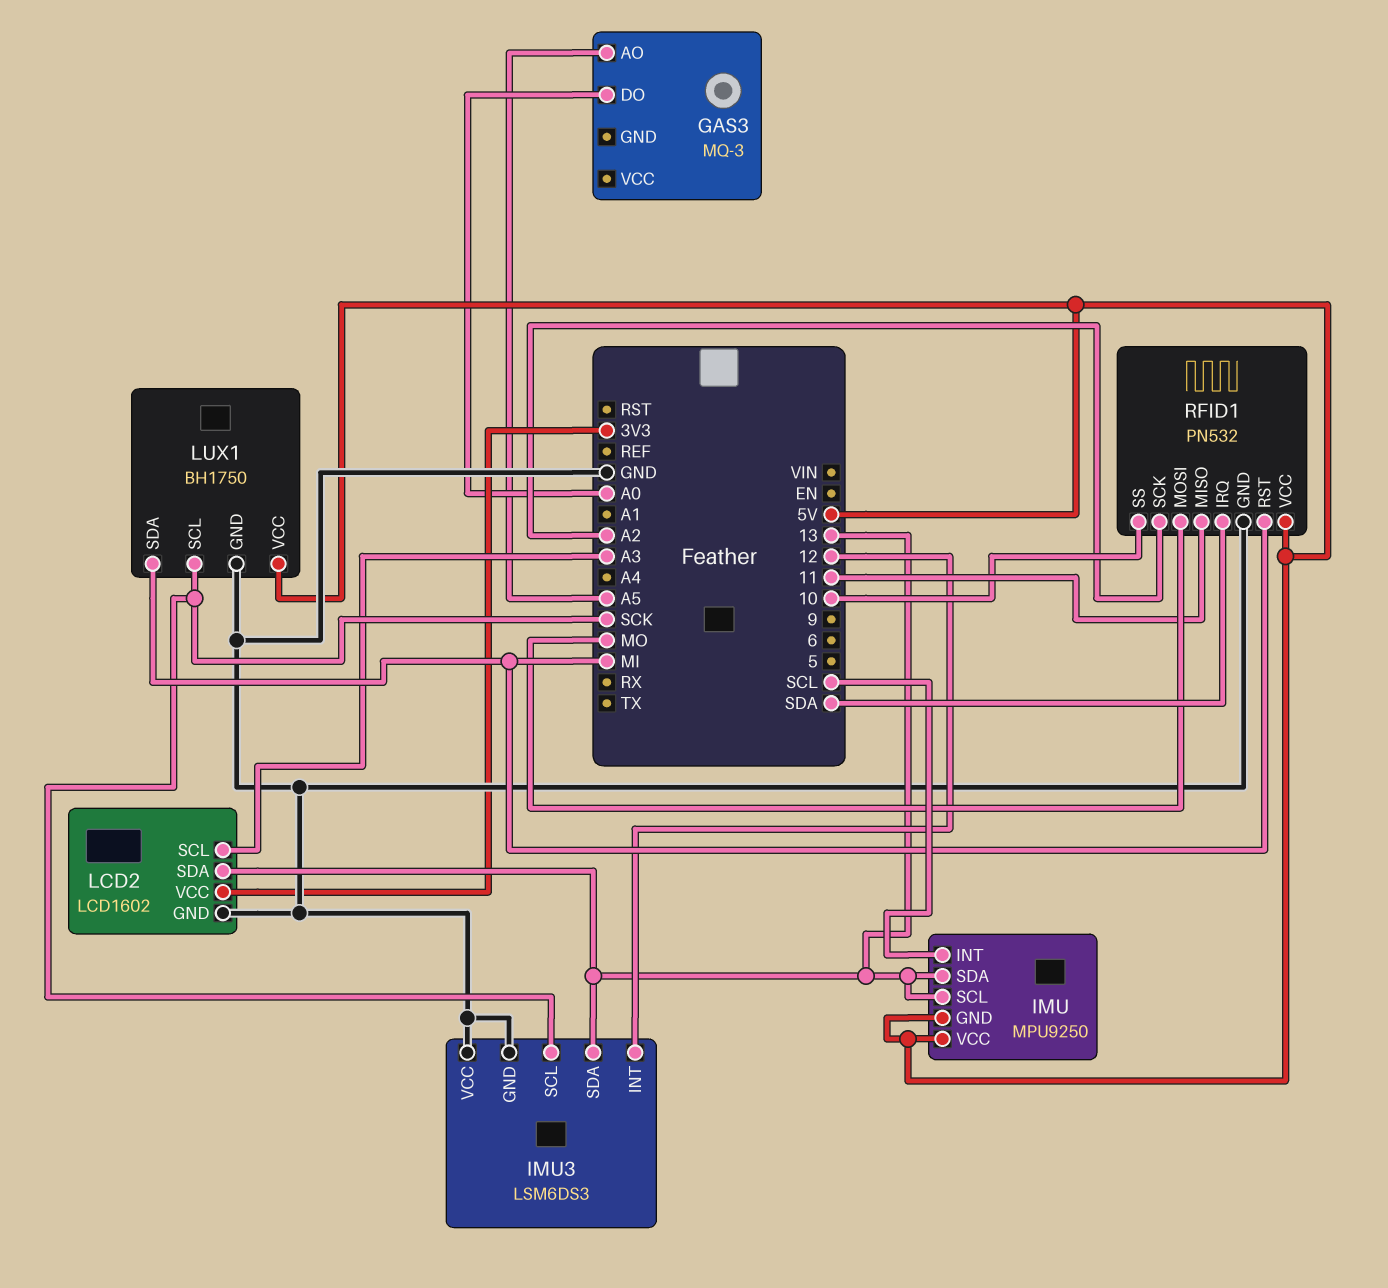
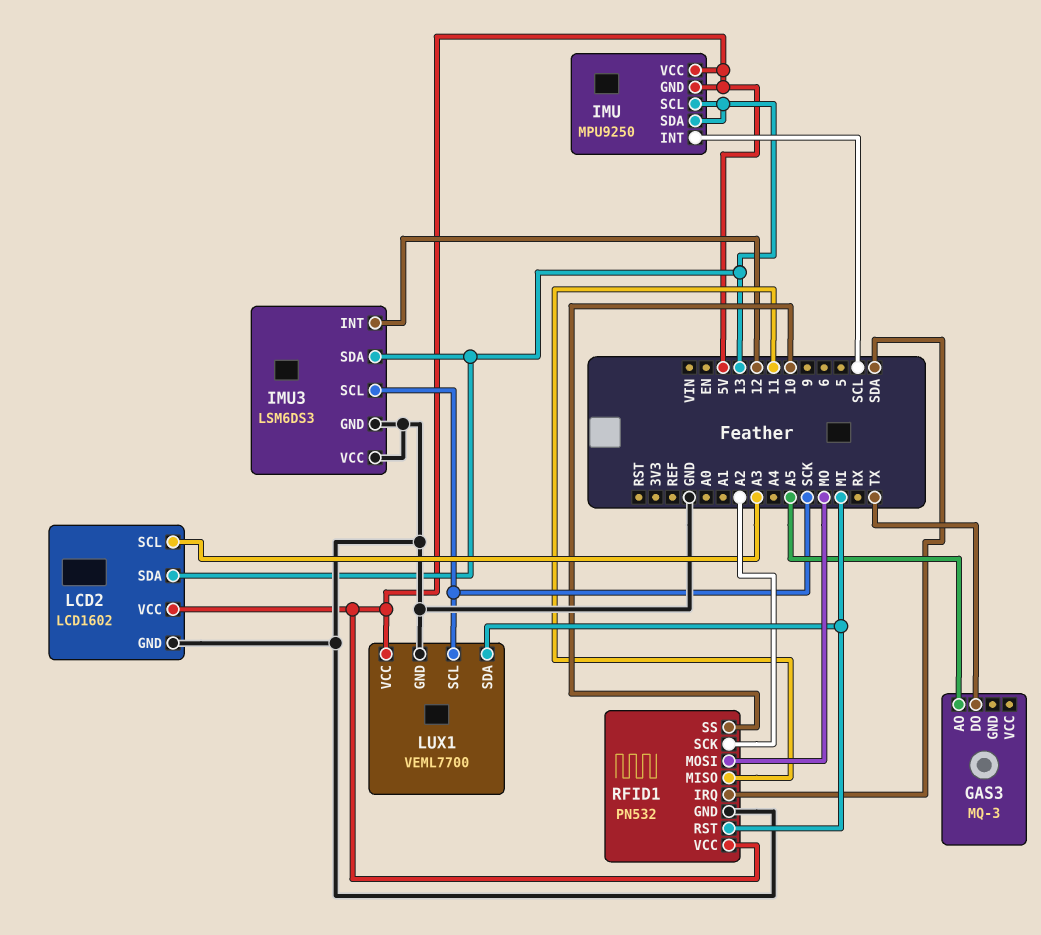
GAS3 pin DO: A0 -> TX
LCD2 pin VCC: 3V3 -> 5V
LUX1: BH1750 -> VEML7700

